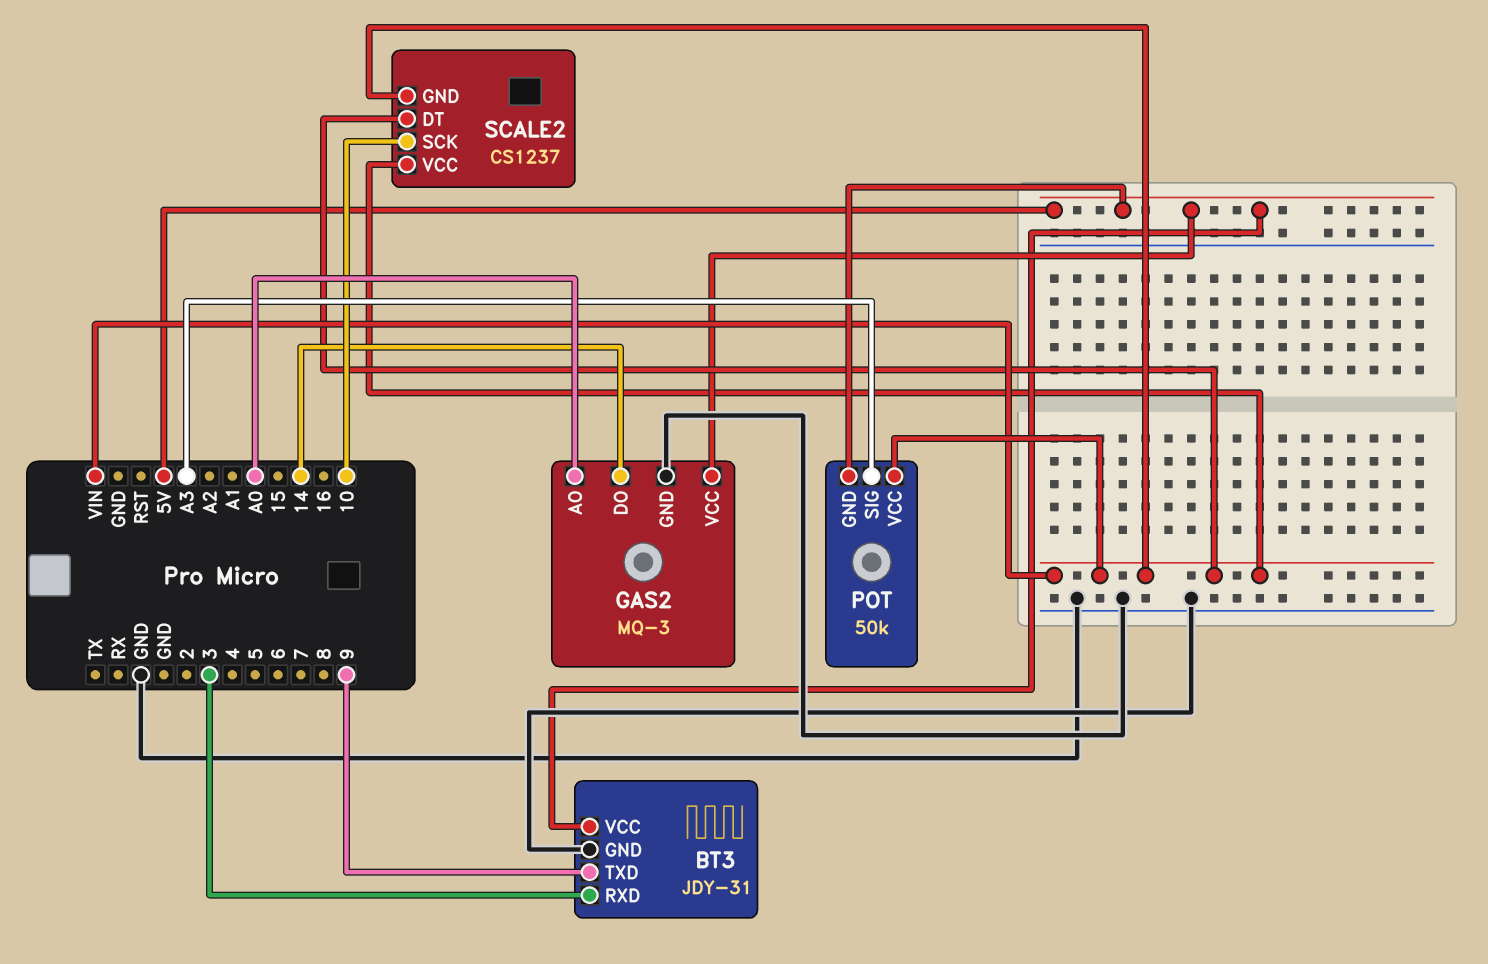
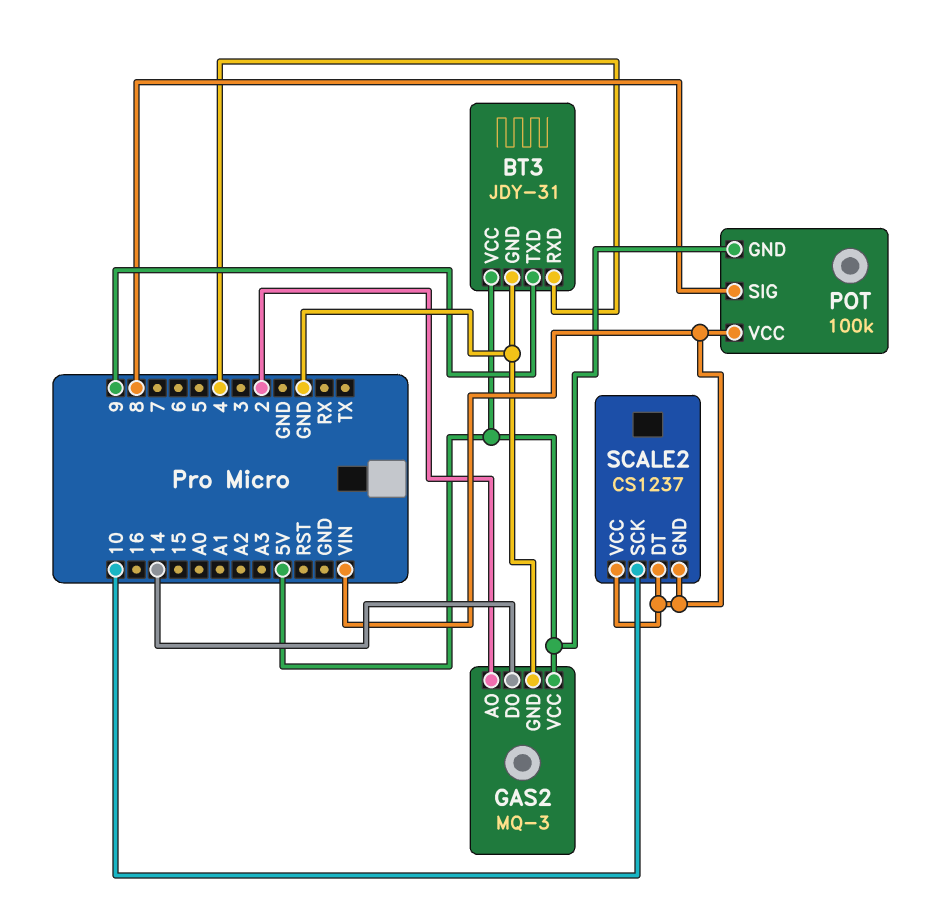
BT3 pin RXD: 3 -> 4
GAS2 pin AO: A0 -> 2
POT: 50k -> 100k
POT pin SIG: A3 -> 8

